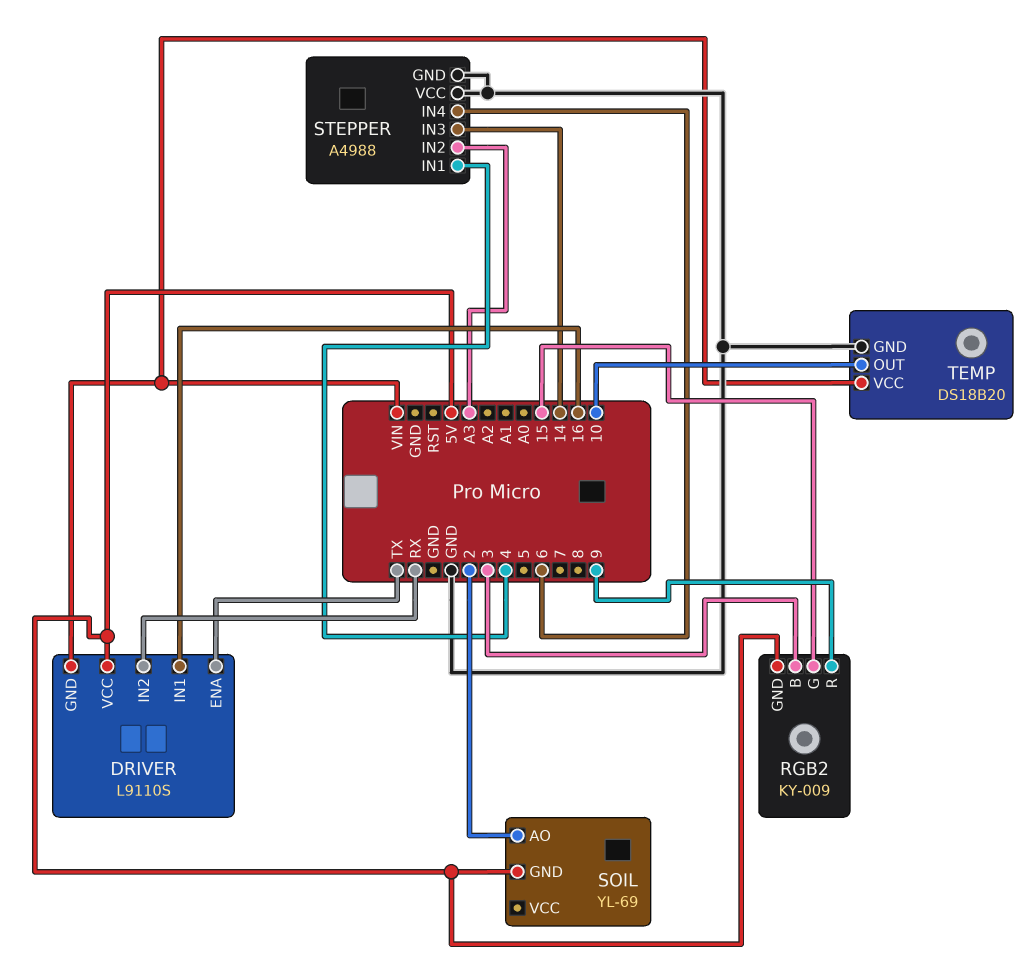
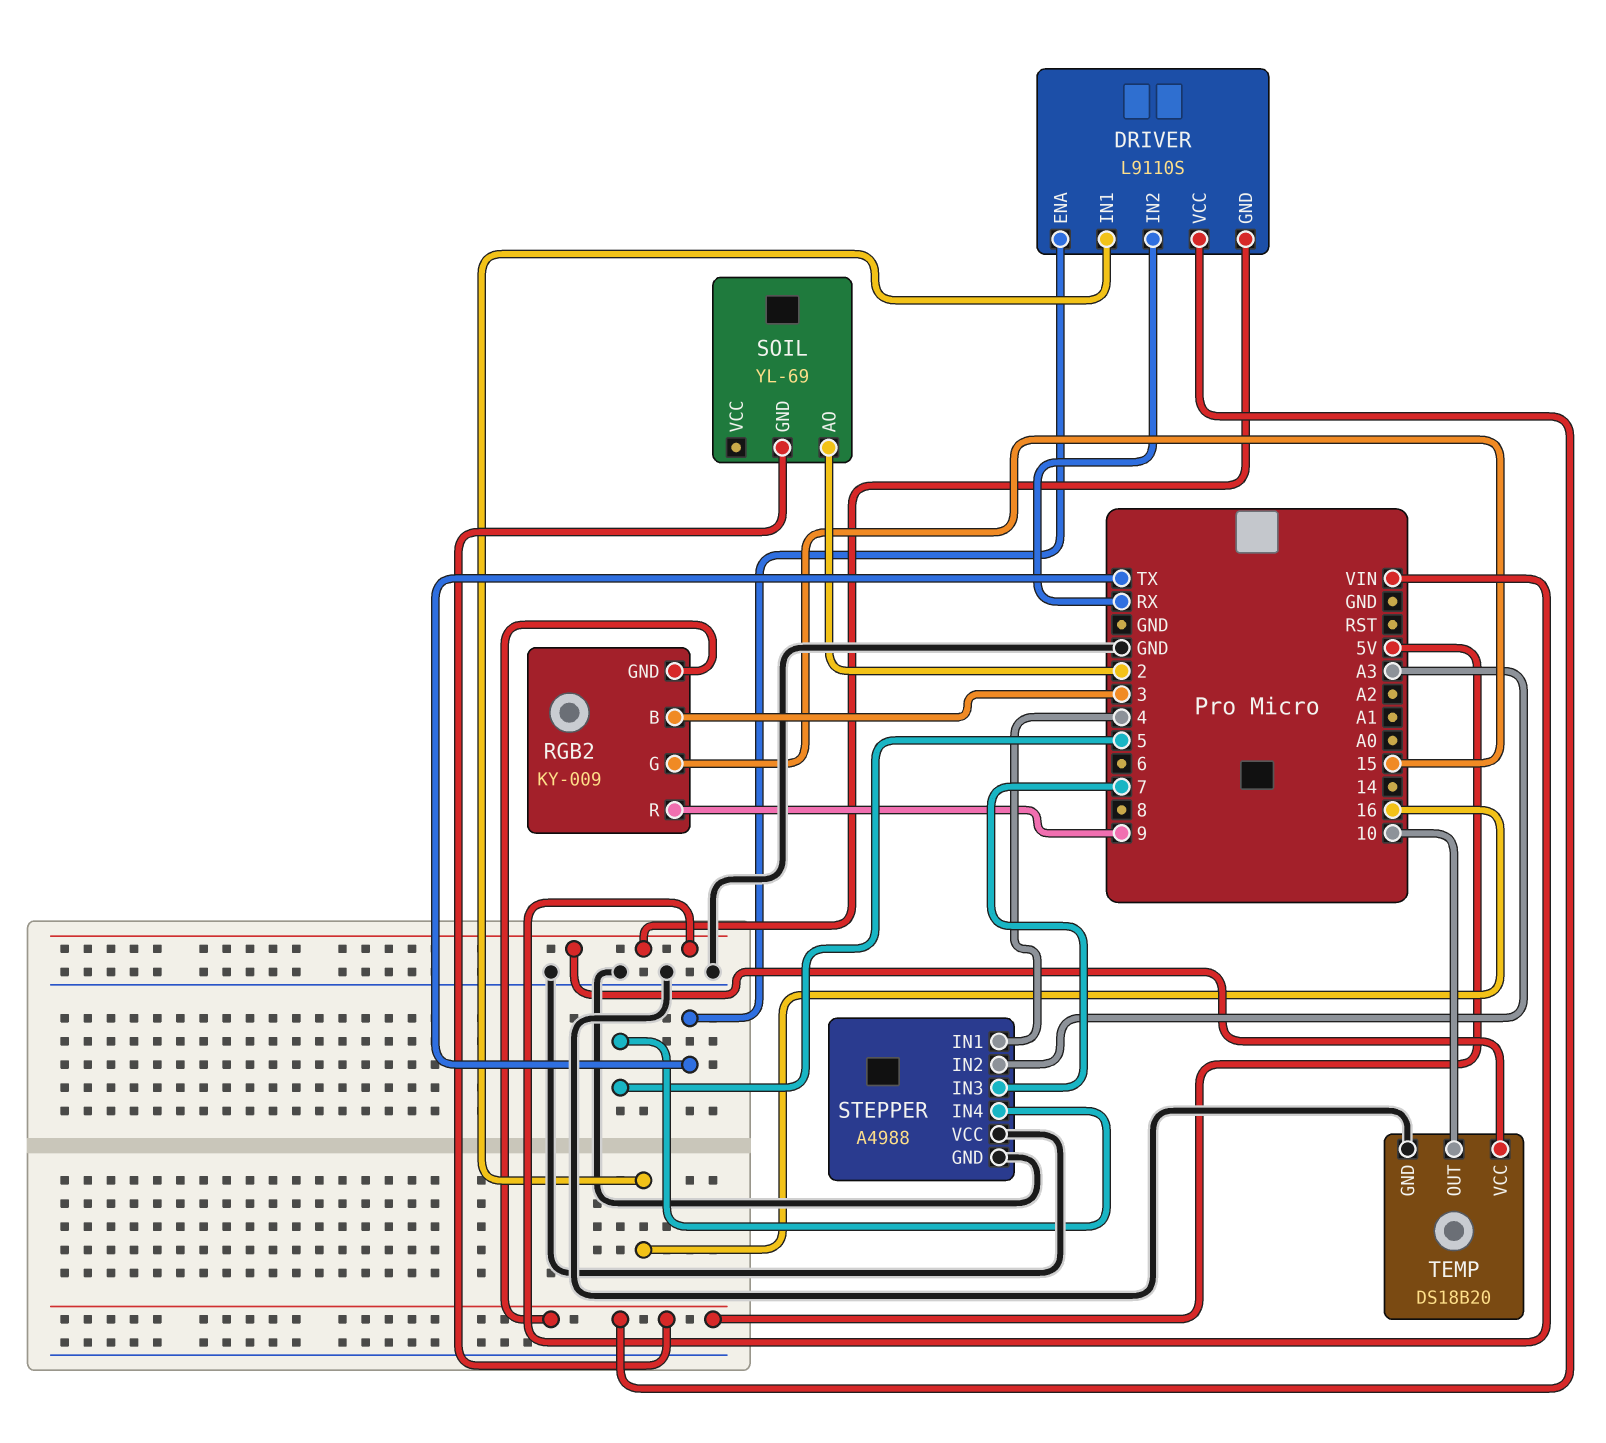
STEPPER pin IN3: 14 -> 7
STEPPER pin IN4: 6 -> 5

